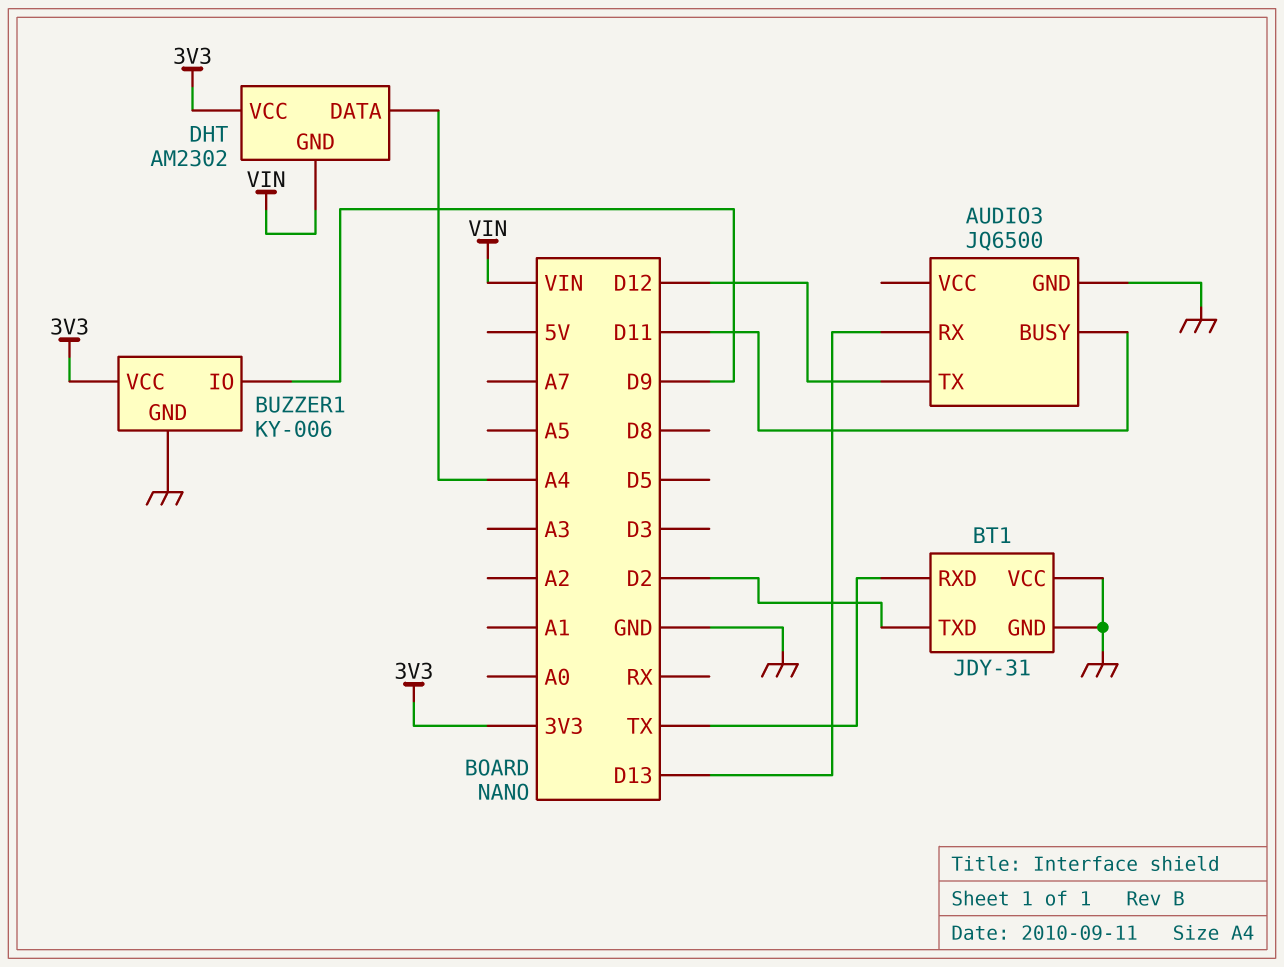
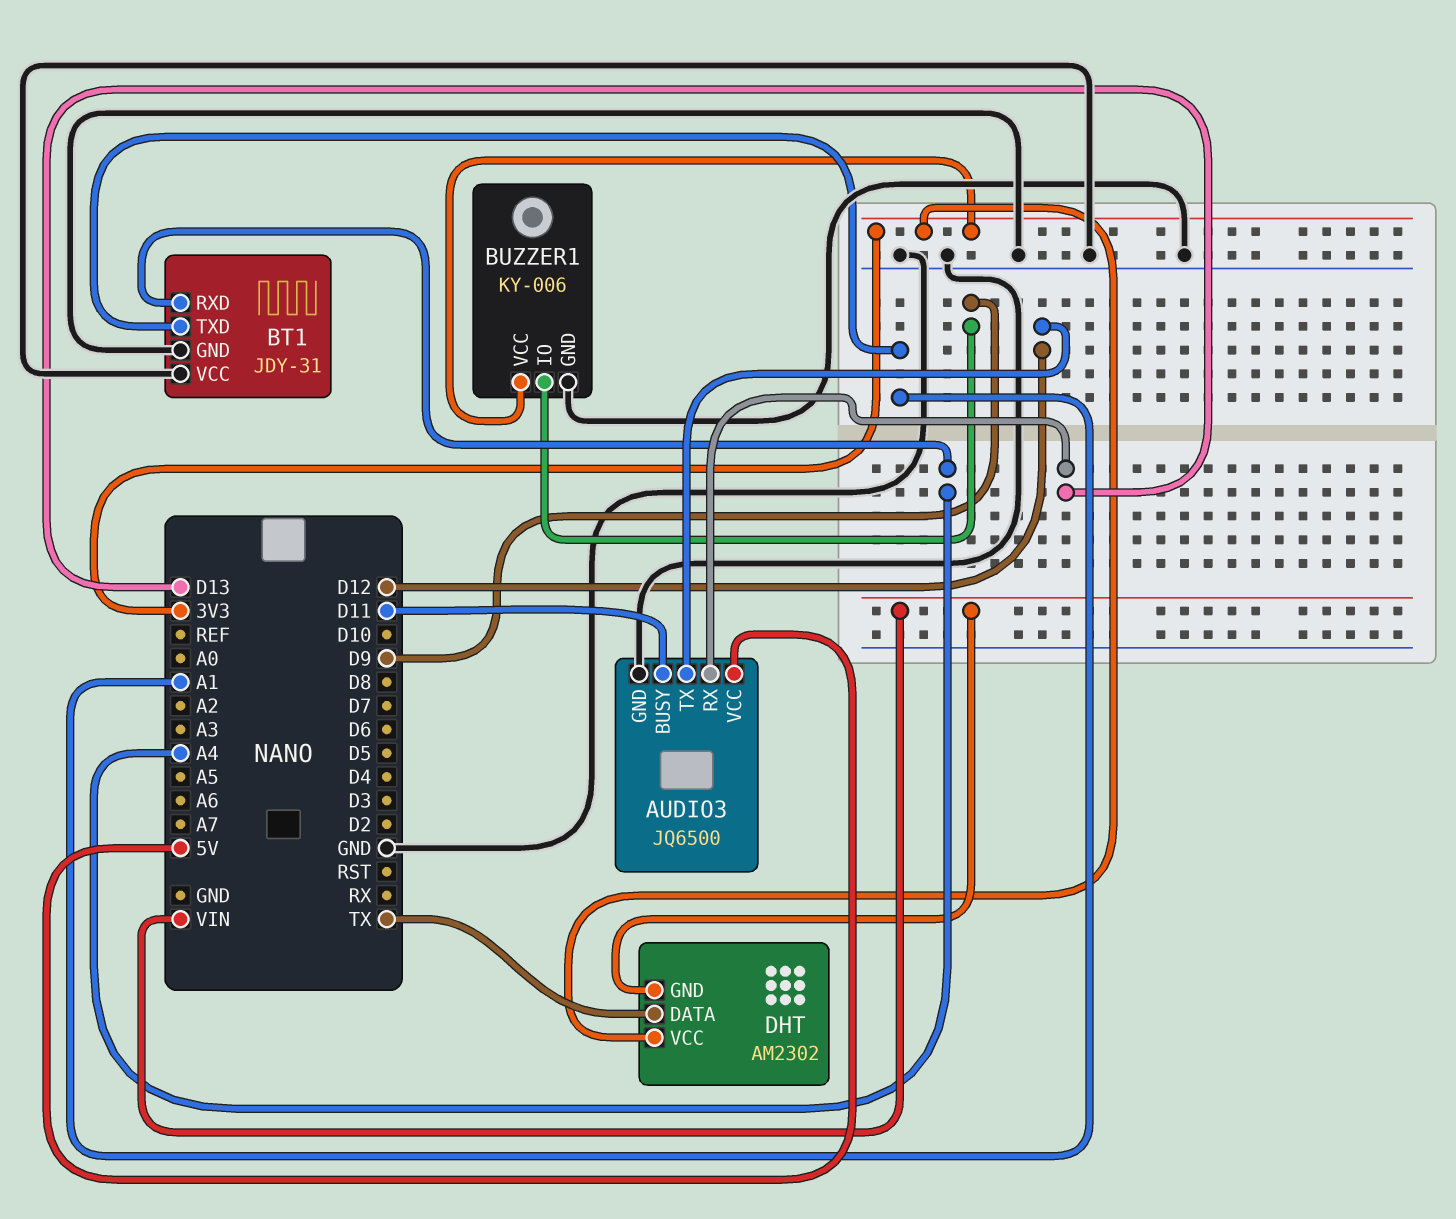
AUDIO3 pin VCC: none -> 5V
BT1 pin RXD: TX -> A4
BT1 pin TXD: D2 -> A1
DHT pin DATA: A4 -> TX

